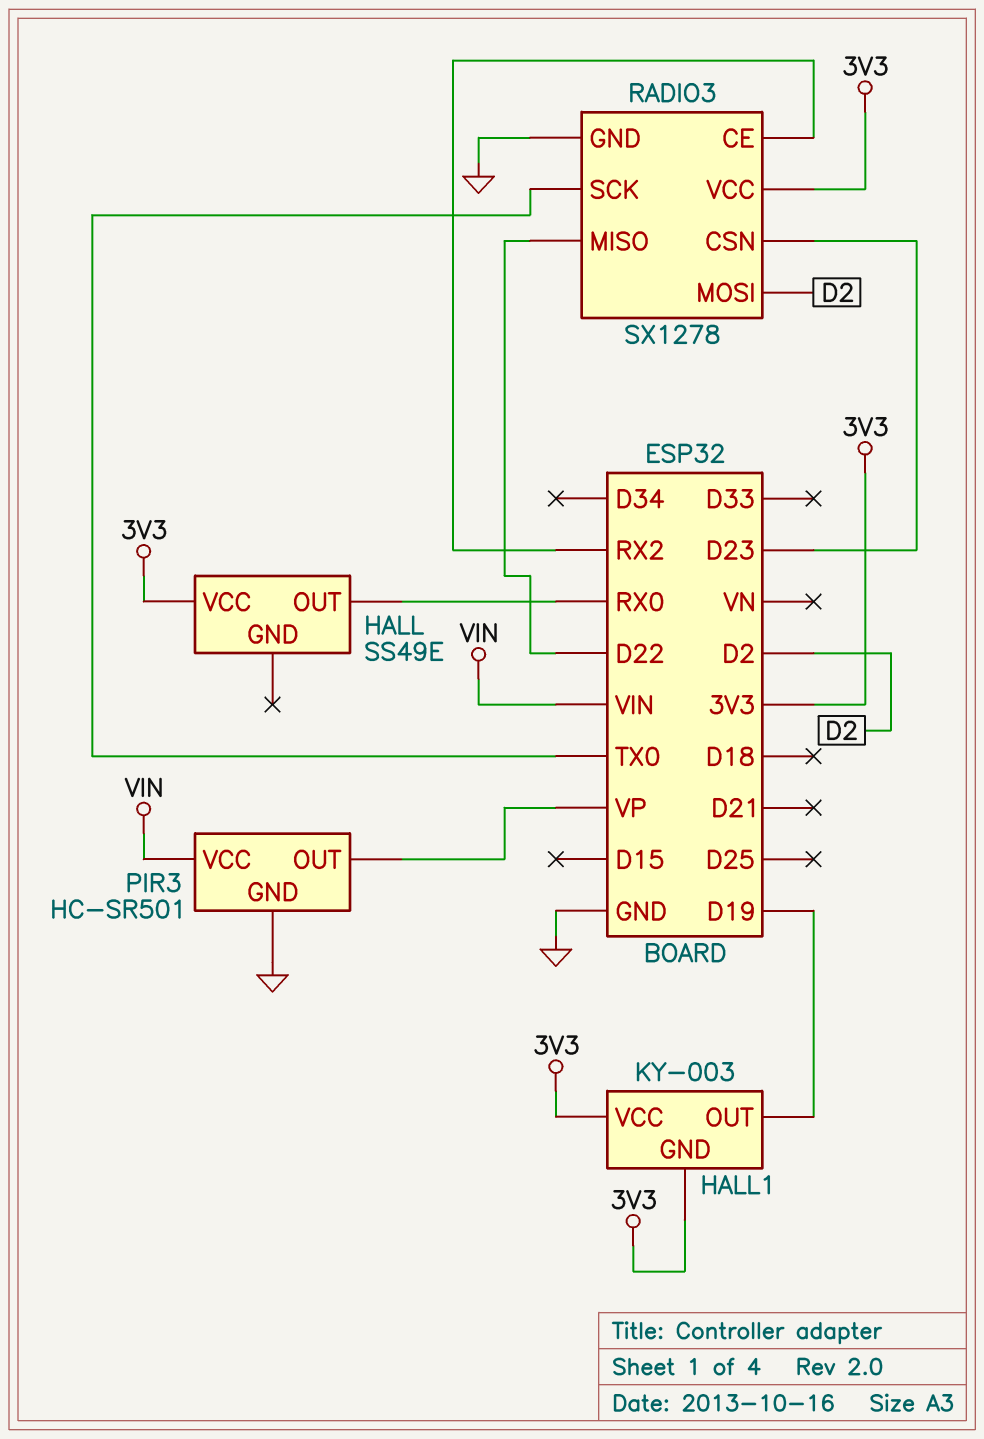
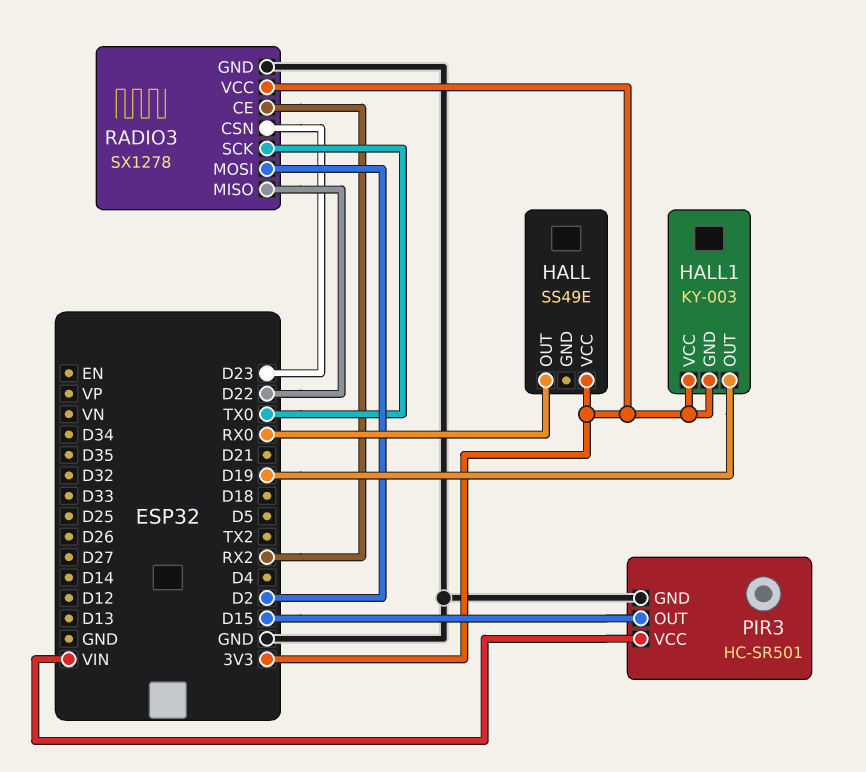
PIR3 pin OUT: VP -> D15

